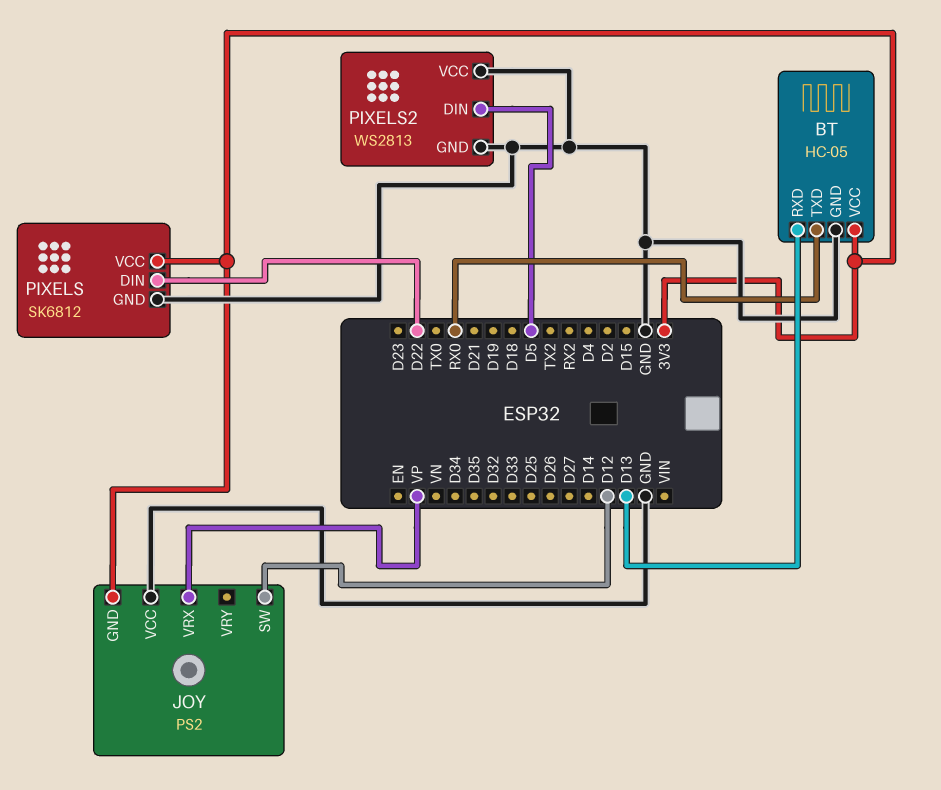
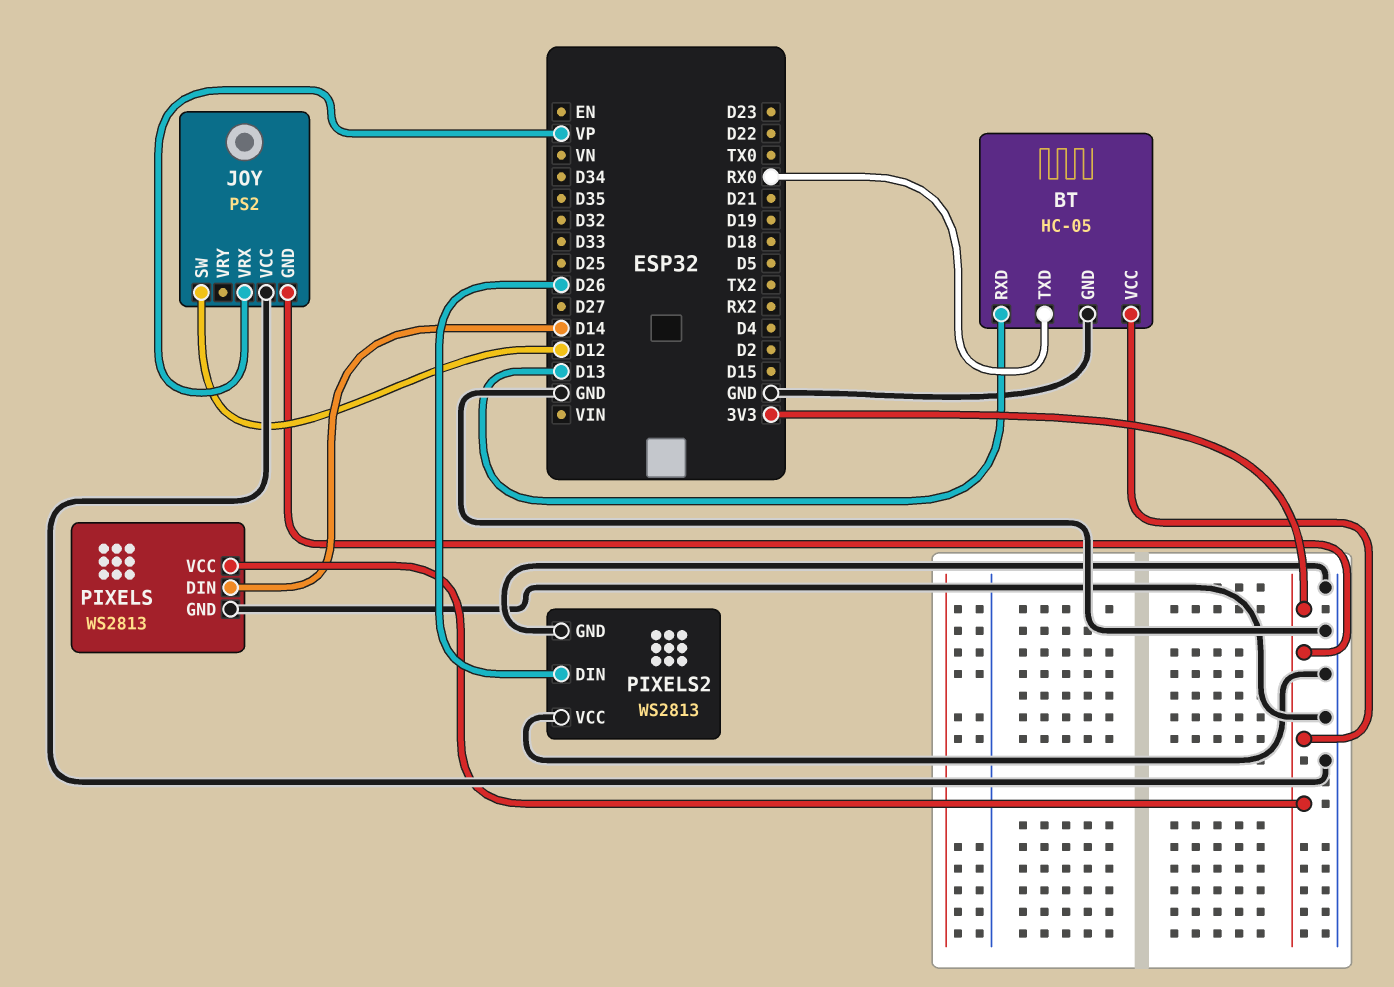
PIXELS: SK6812 -> WS2813
PIXELS pin DIN: D22 -> D14
PIXELS2 pin DIN: D5 -> D26

